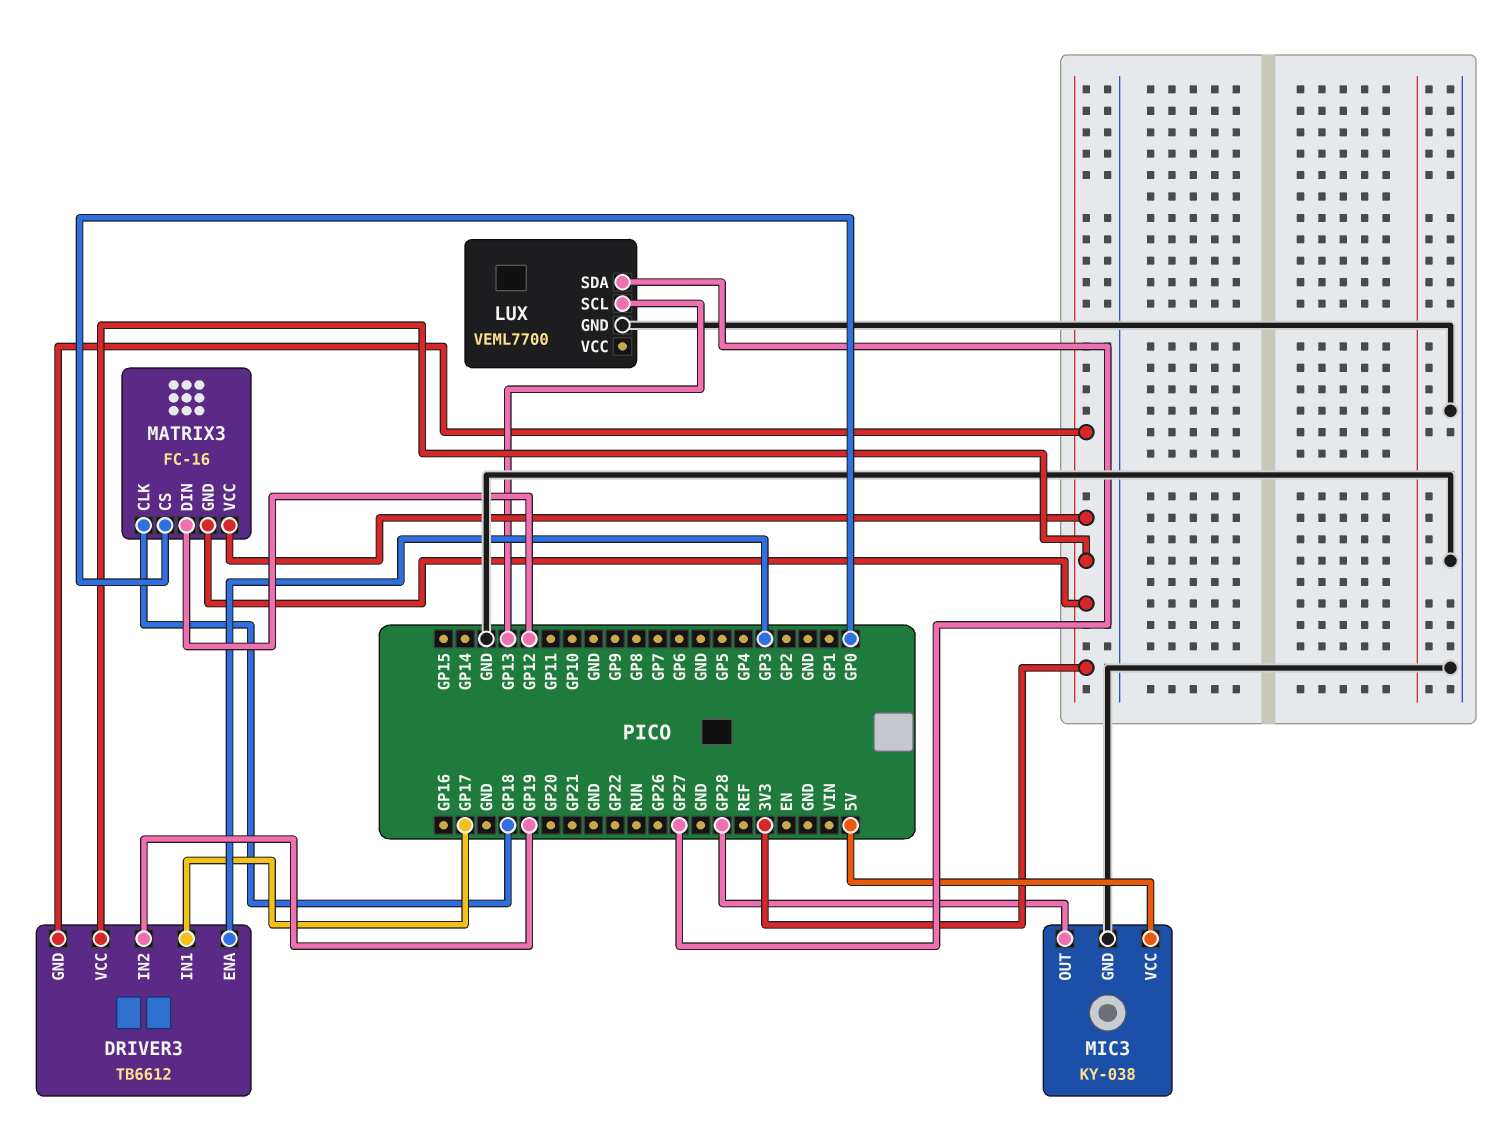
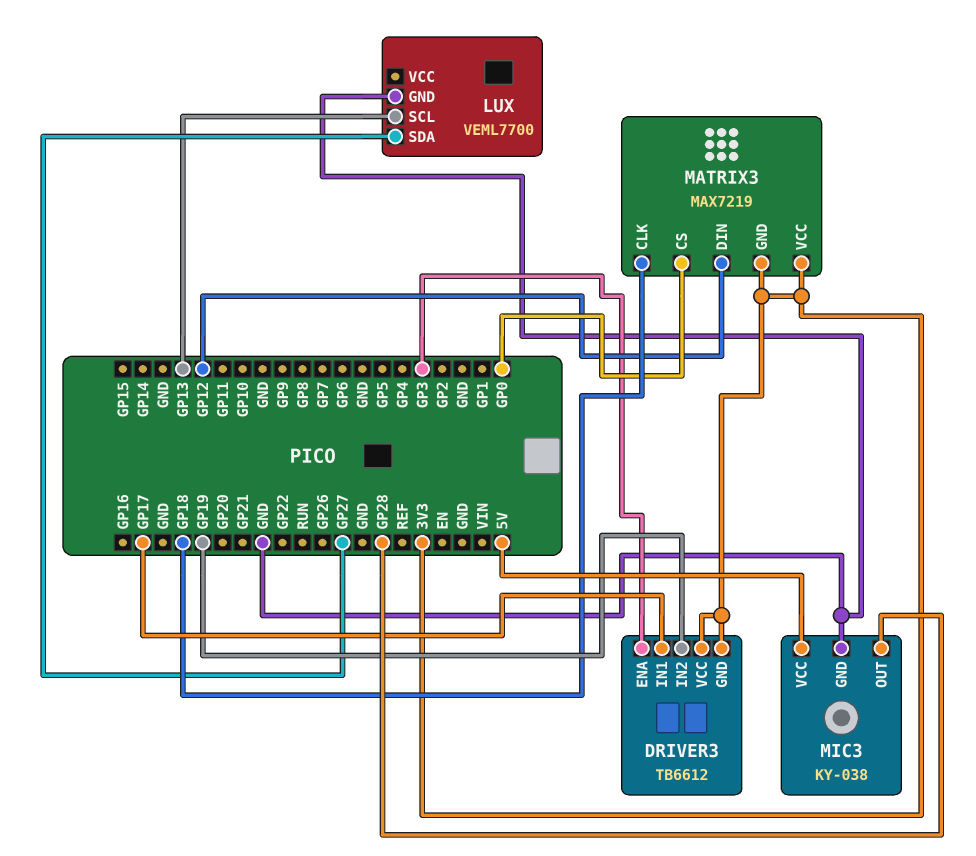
MATRIX3: FC-16 -> MAX7219

